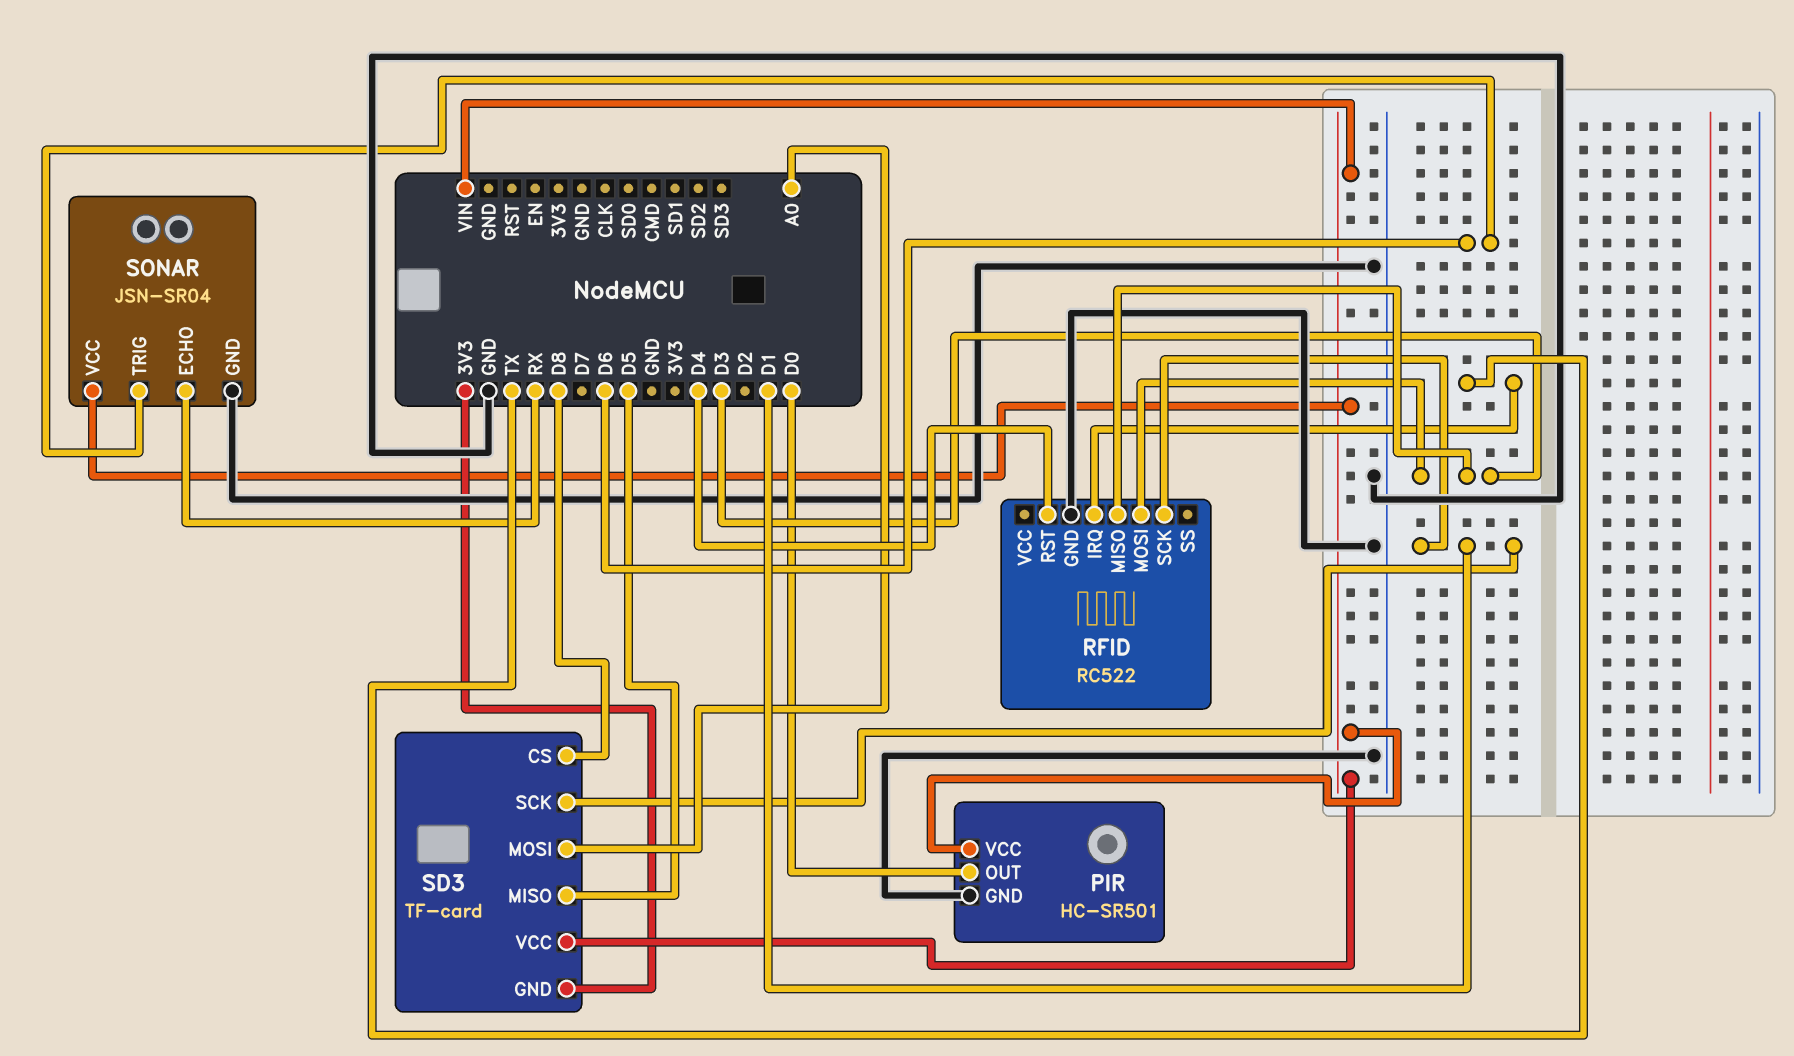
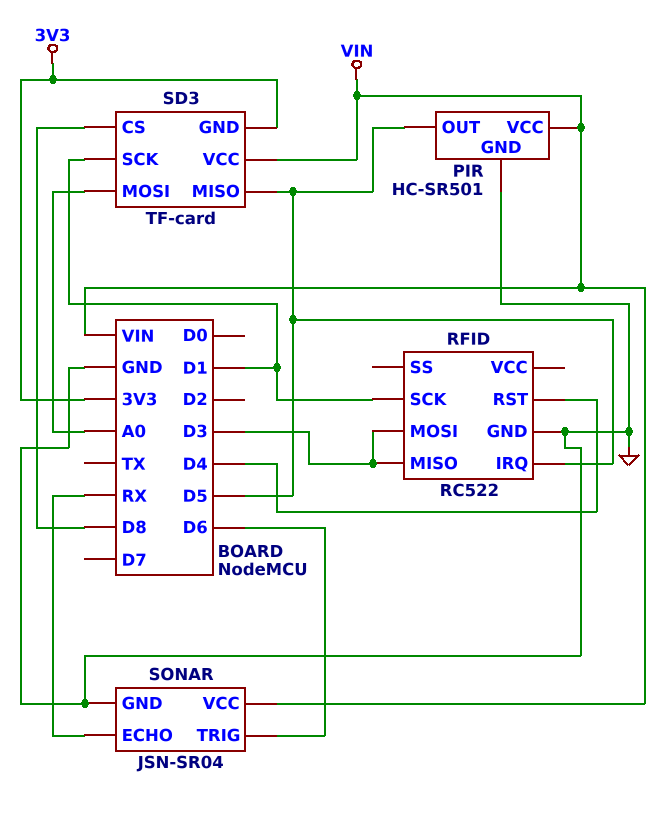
PIR pin OUT: D0 -> D5
RFID pin IRQ: TX -> D5

